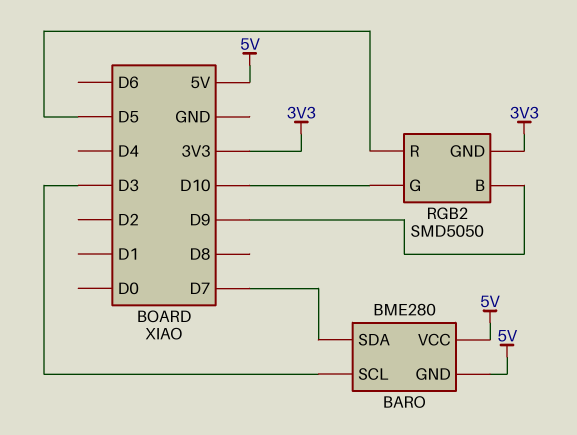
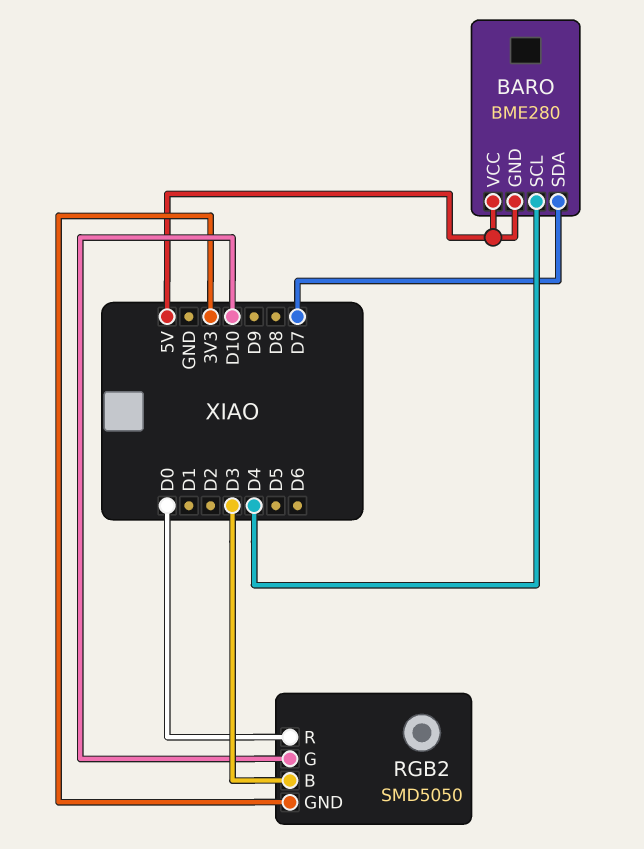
BARO pin SCL: D3 -> D4
RGB2 pin B: D9 -> D3
RGB2 pin R: D5 -> D0

